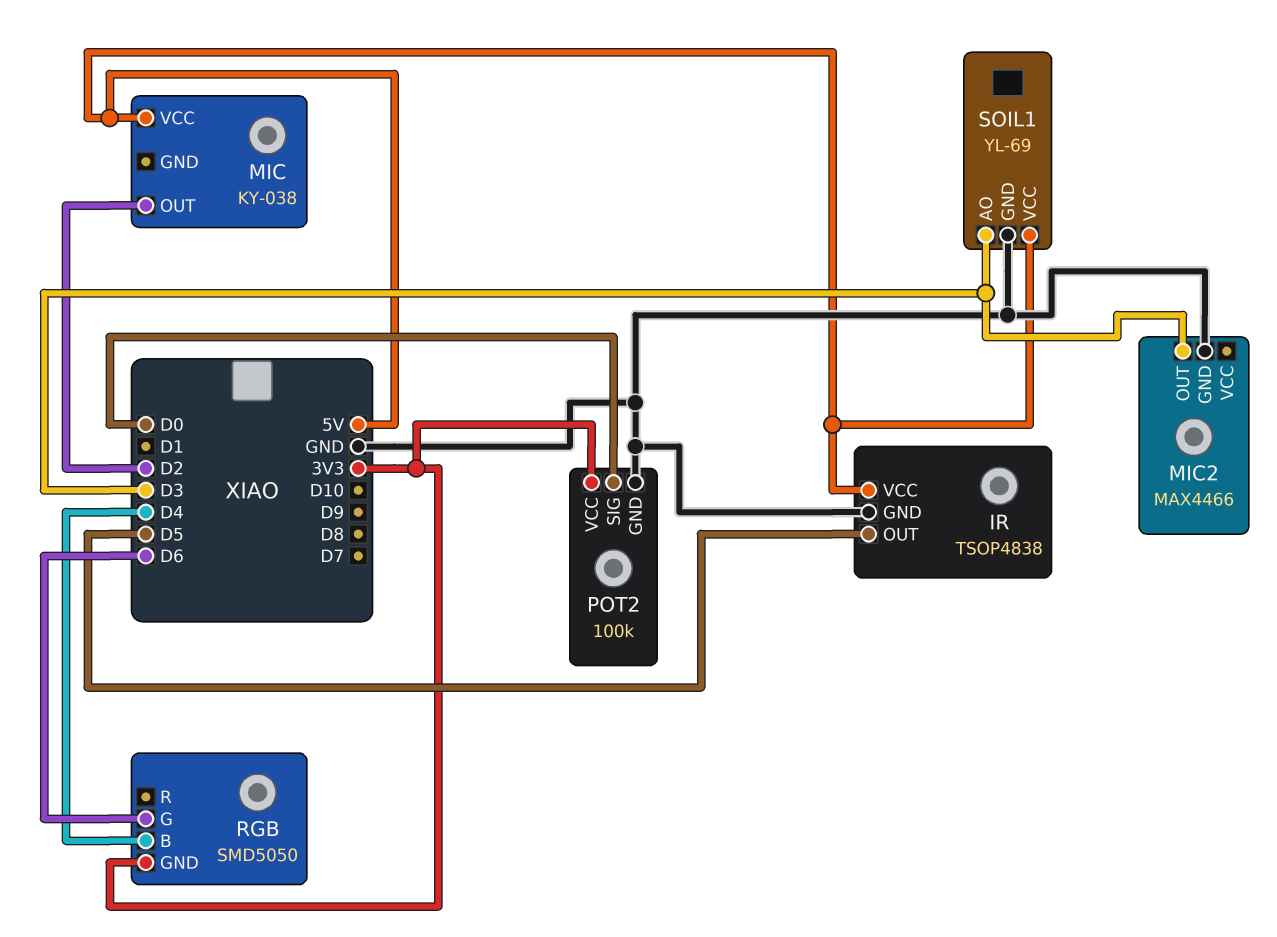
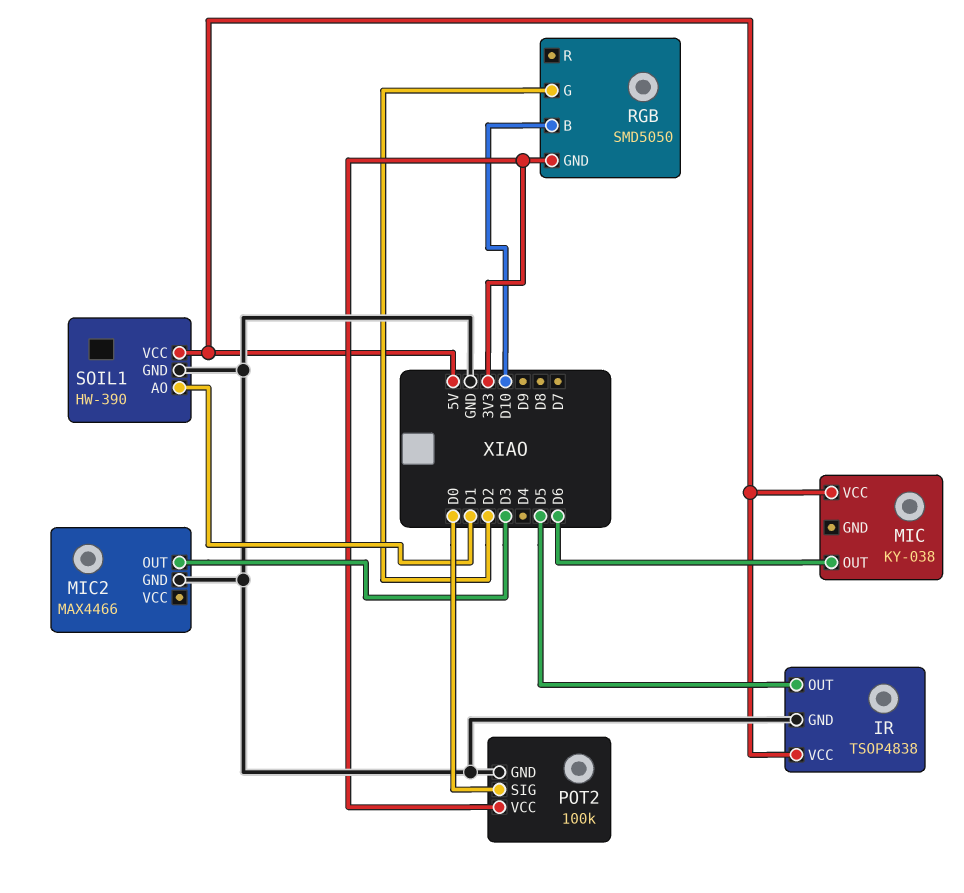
MIC pin OUT: D2 -> D6
RGB pin B: D4 -> D10
RGB pin G: D6 -> D2
SOIL1: YL-69 -> HW-390
SOIL1 pin AO: D3 -> D1

